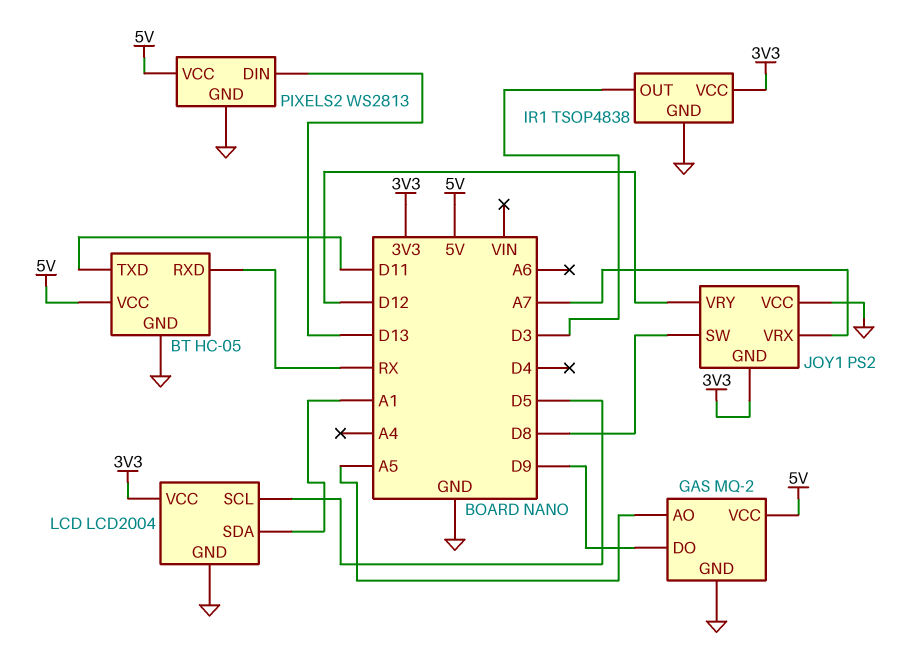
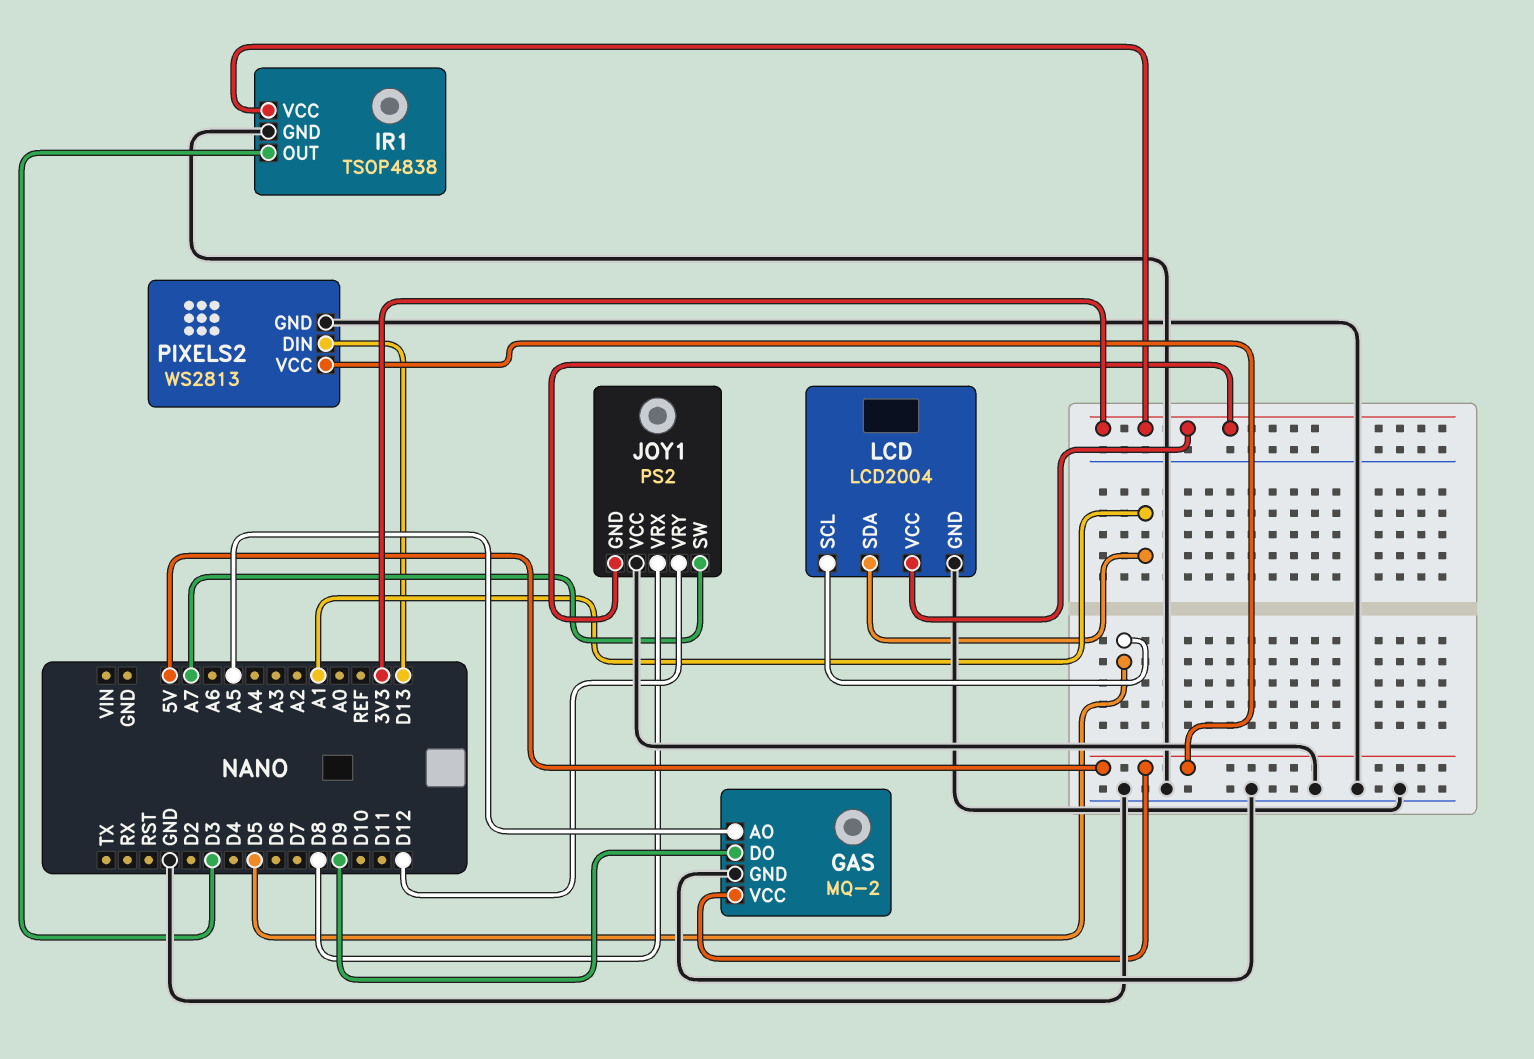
BT: HC-05 -> none
BT pin GND: GND -> none
BT pin RXD: RX -> none
BT pin TXD: D11 -> none
BT pin VCC: 5V -> none
JOY1 pin SW: D8 -> A7
JOY1 pin VRX: A7 -> D8

